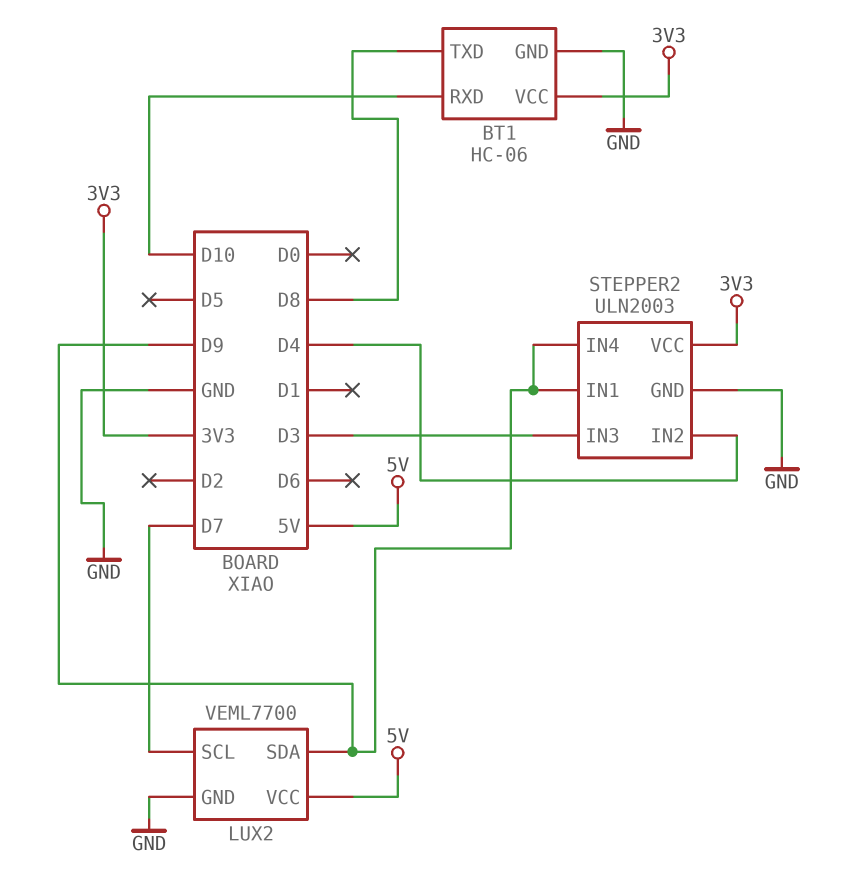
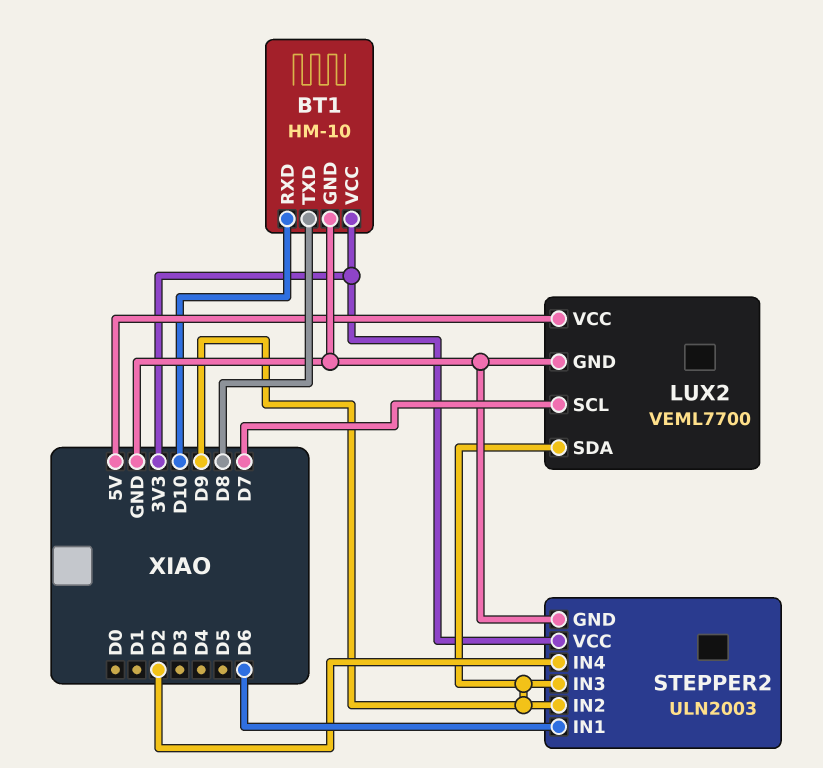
BT1: HC-06 -> HM-10
STEPPER2 pin IN1: D9 -> D6
STEPPER2 pin IN2: D4 -> D9
STEPPER2 pin IN3: D3 -> D9
STEPPER2 pin IN4: D9 -> D2

